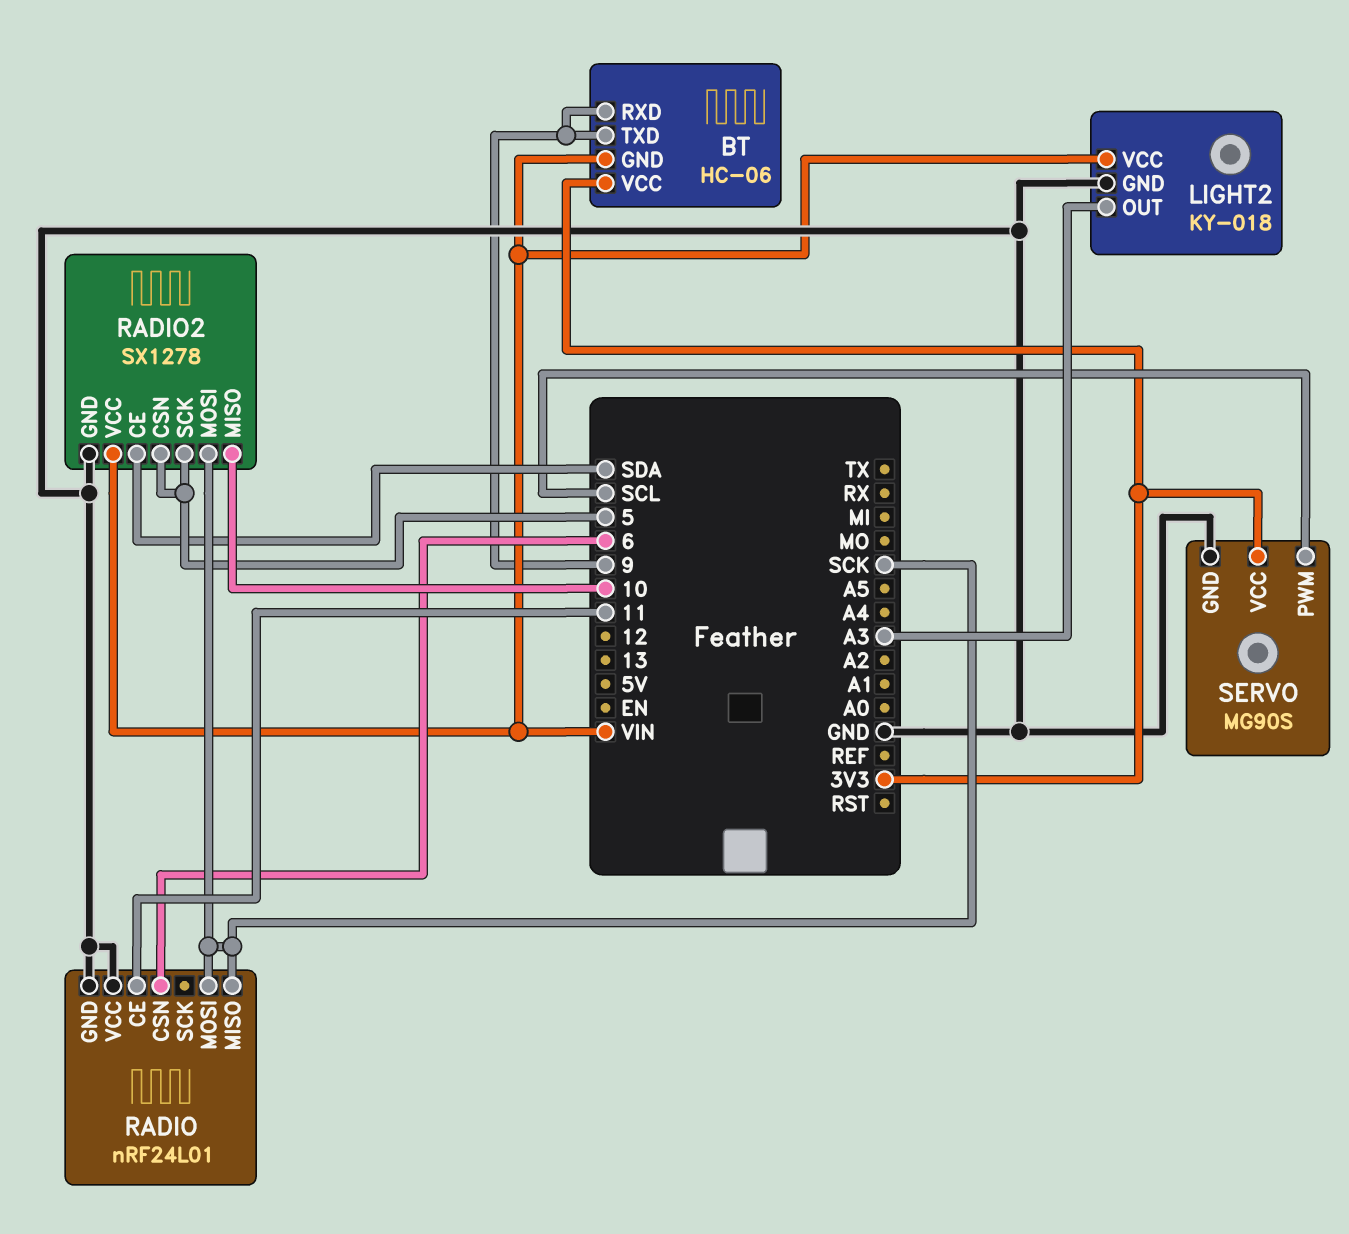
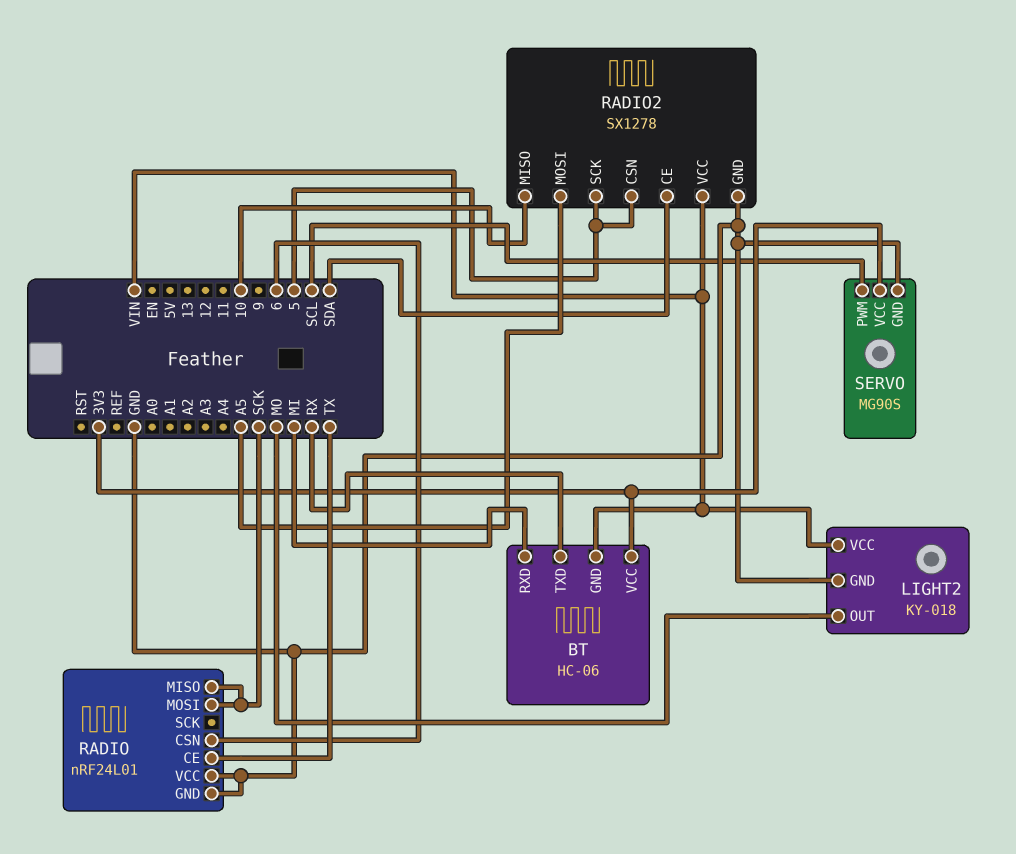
BT pin RXD: 9 -> MI
BT pin TXD: 9 -> RX
LIGHT2 pin OUT: A3 -> MO
RADIO pin CE: 11 -> TX
RADIO2 pin MOSI: SCK -> A5

